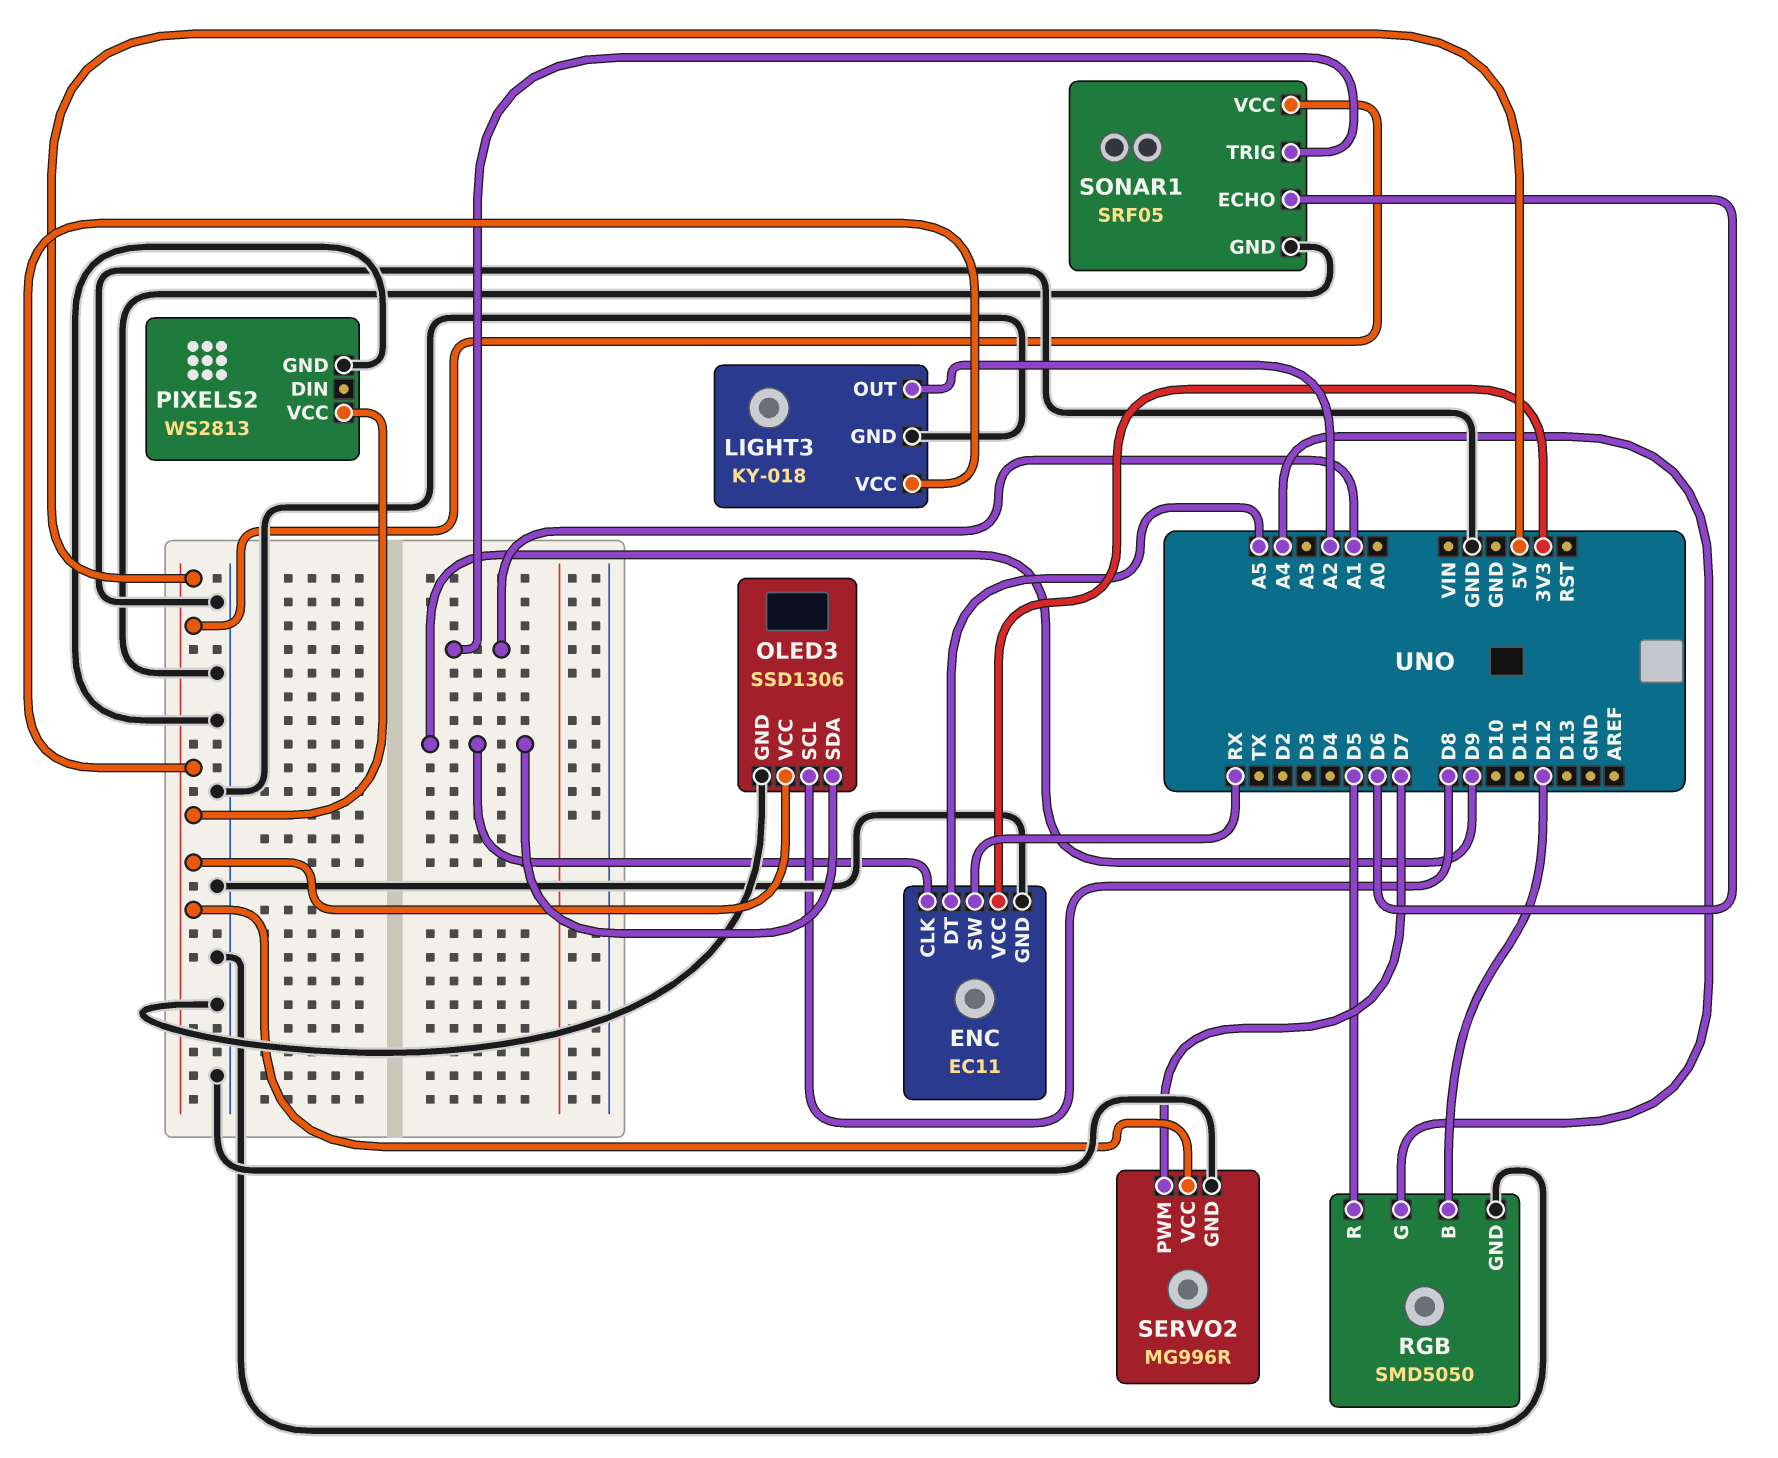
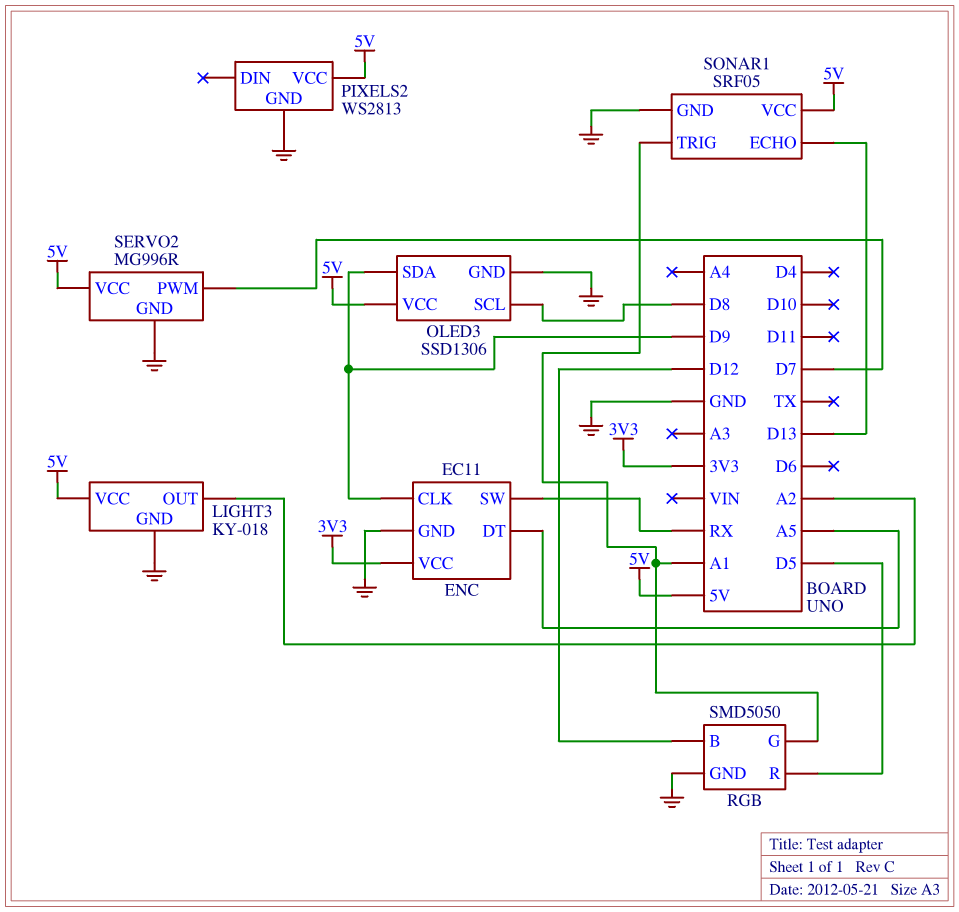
RGB pin G: A4 -> A1
SONAR1 pin ECHO: D6 -> D13

